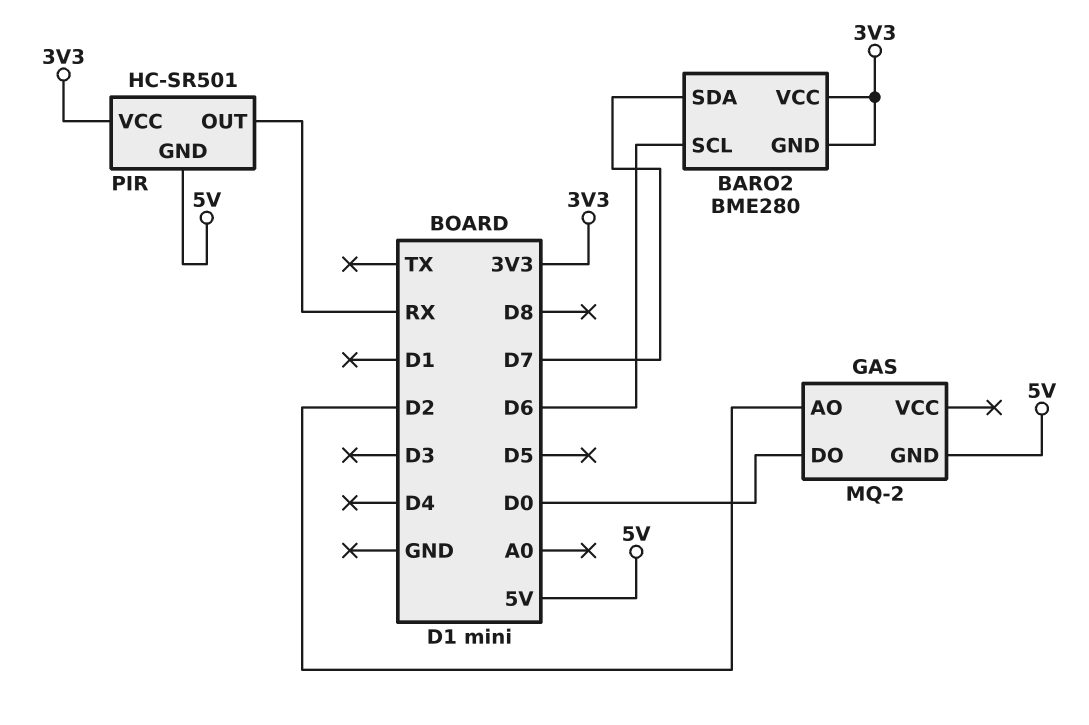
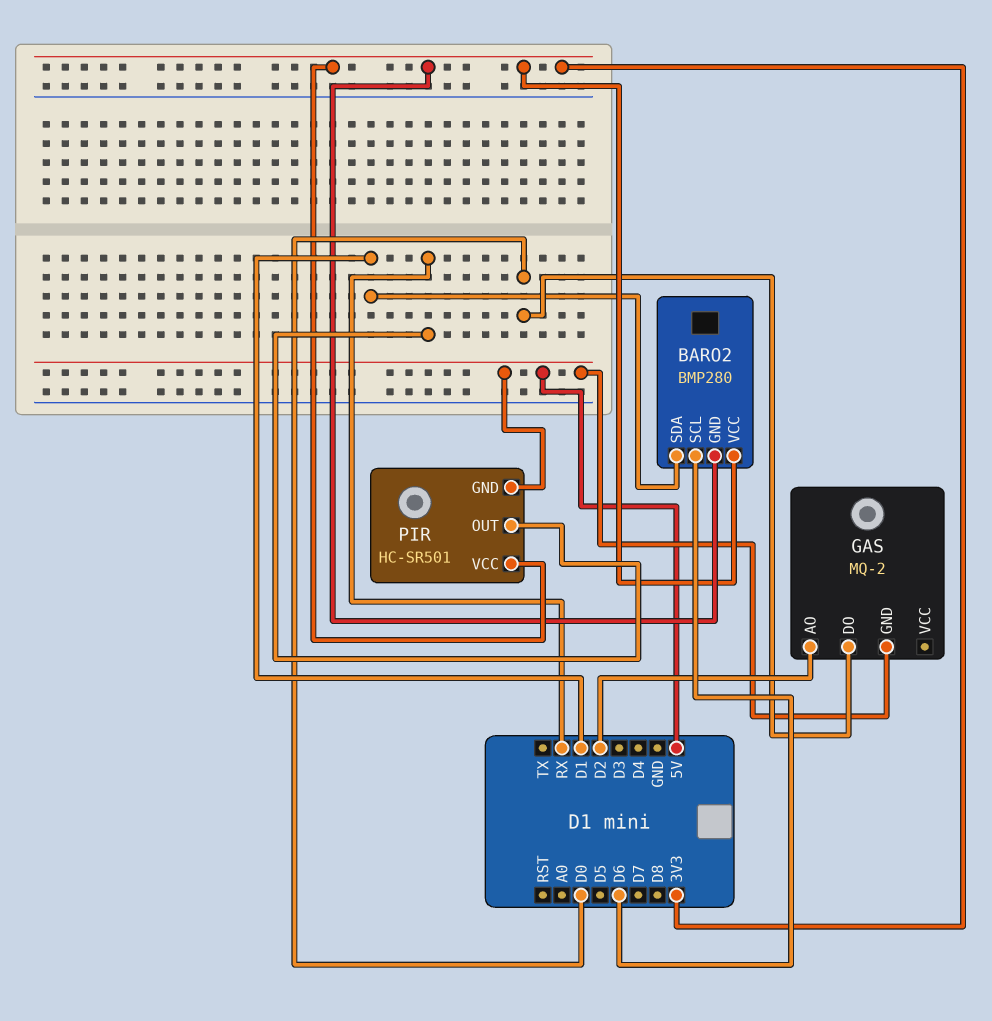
BARO2: BME280 -> BMP280
BARO2 pin SDA: D7 -> D1

